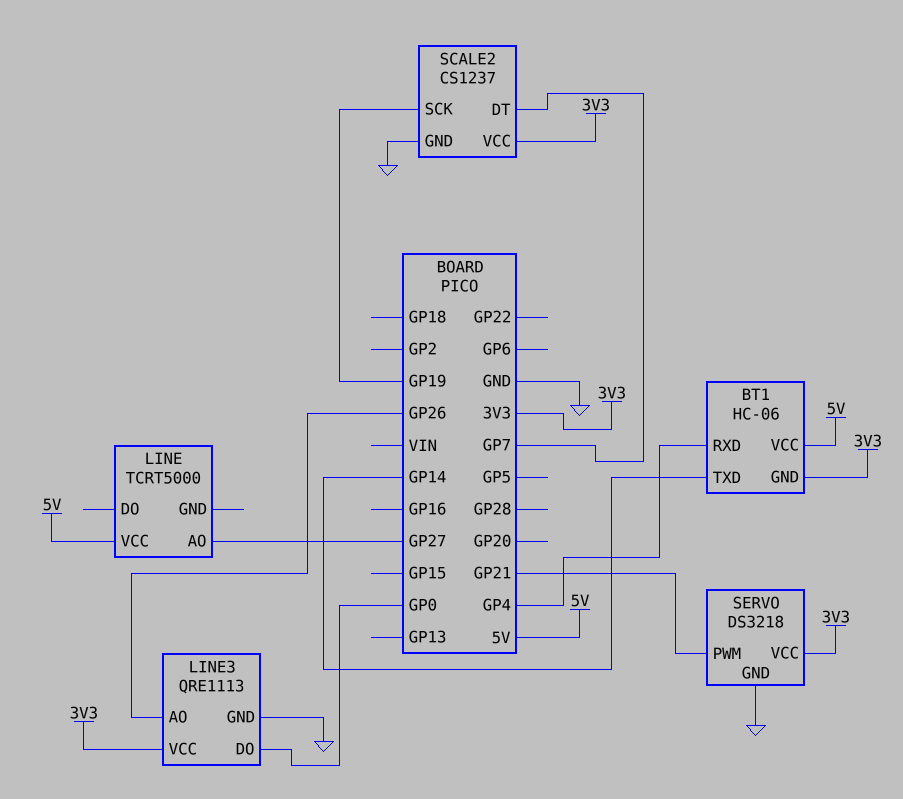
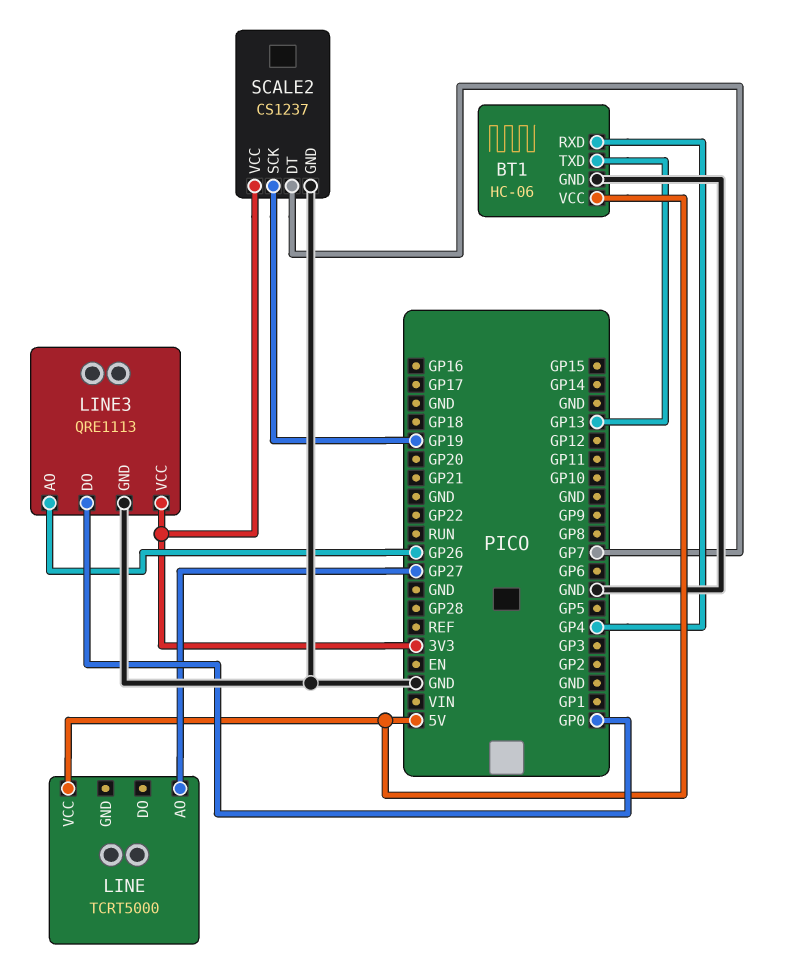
BT1 pin GND: 3V3 -> GND
BT1 pin TXD: GP14 -> GP13
SERVO: DS3218 -> none
SERVO pin GND: GND -> none
SERVO pin PWM: GP21 -> none
SERVO pin VCC: 3V3 -> none

